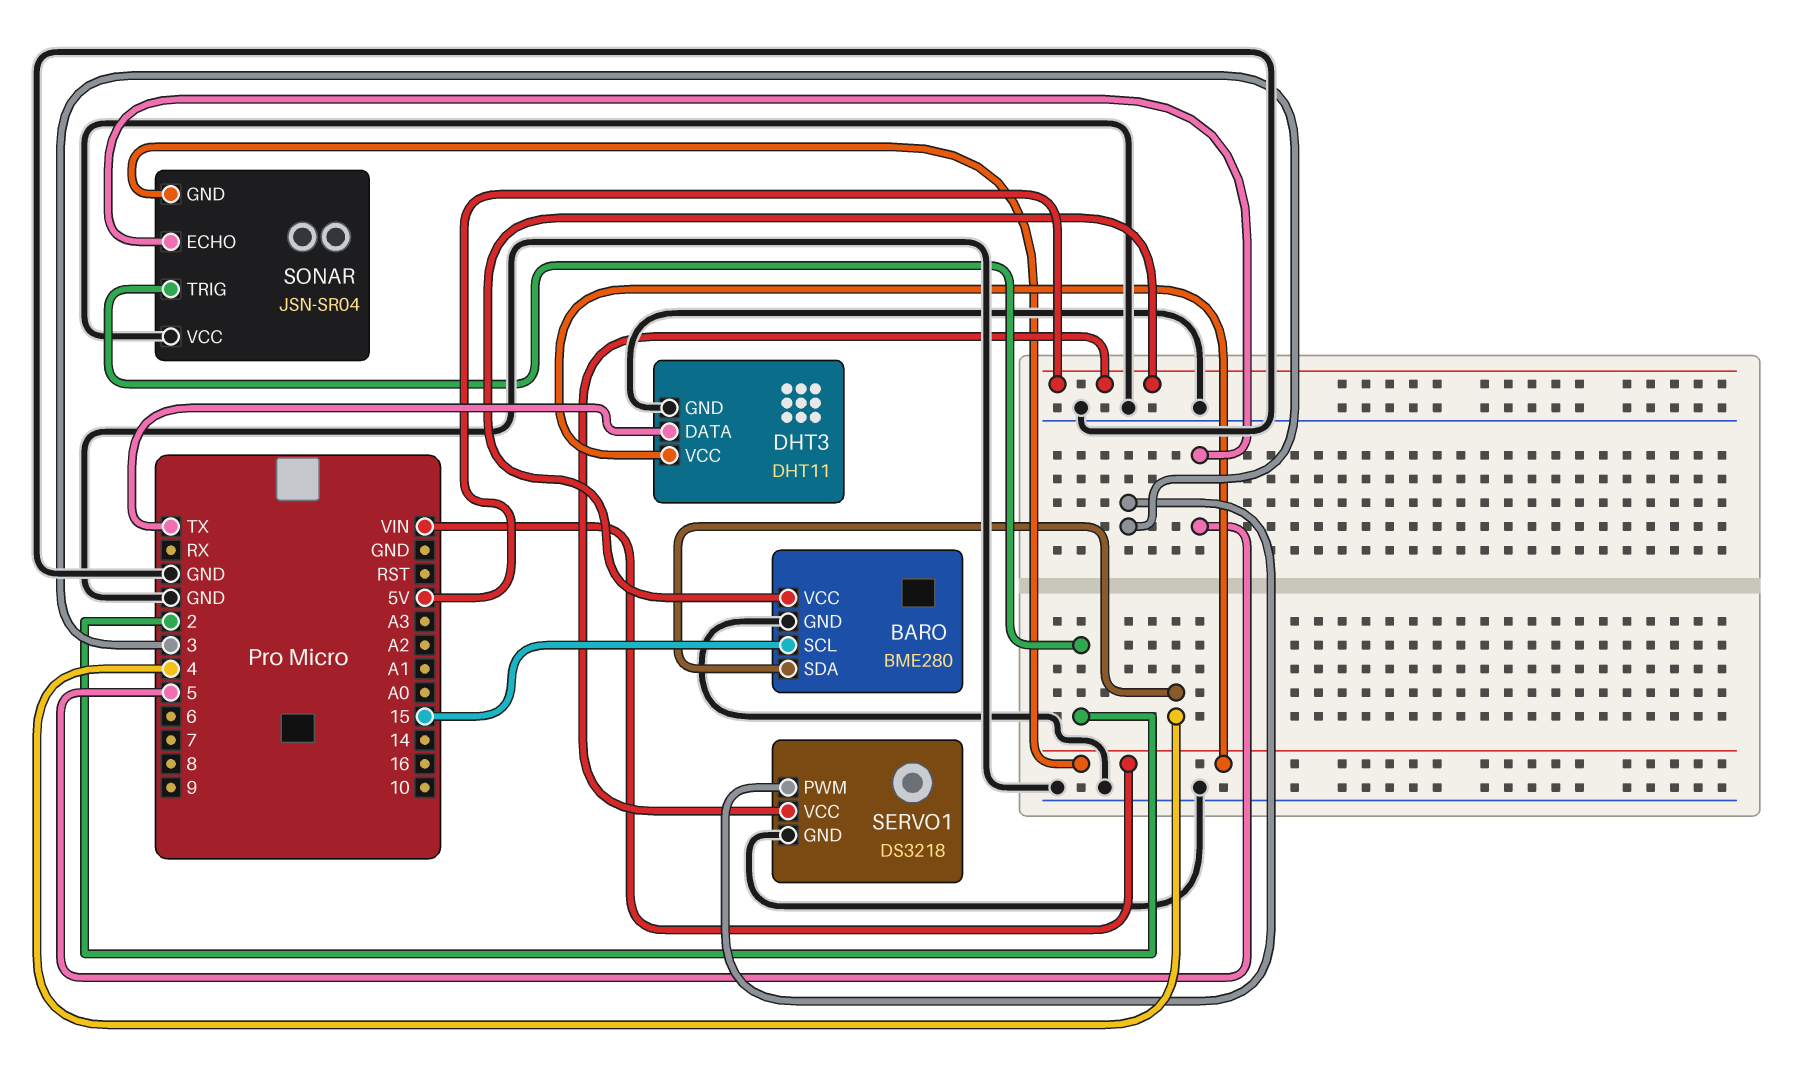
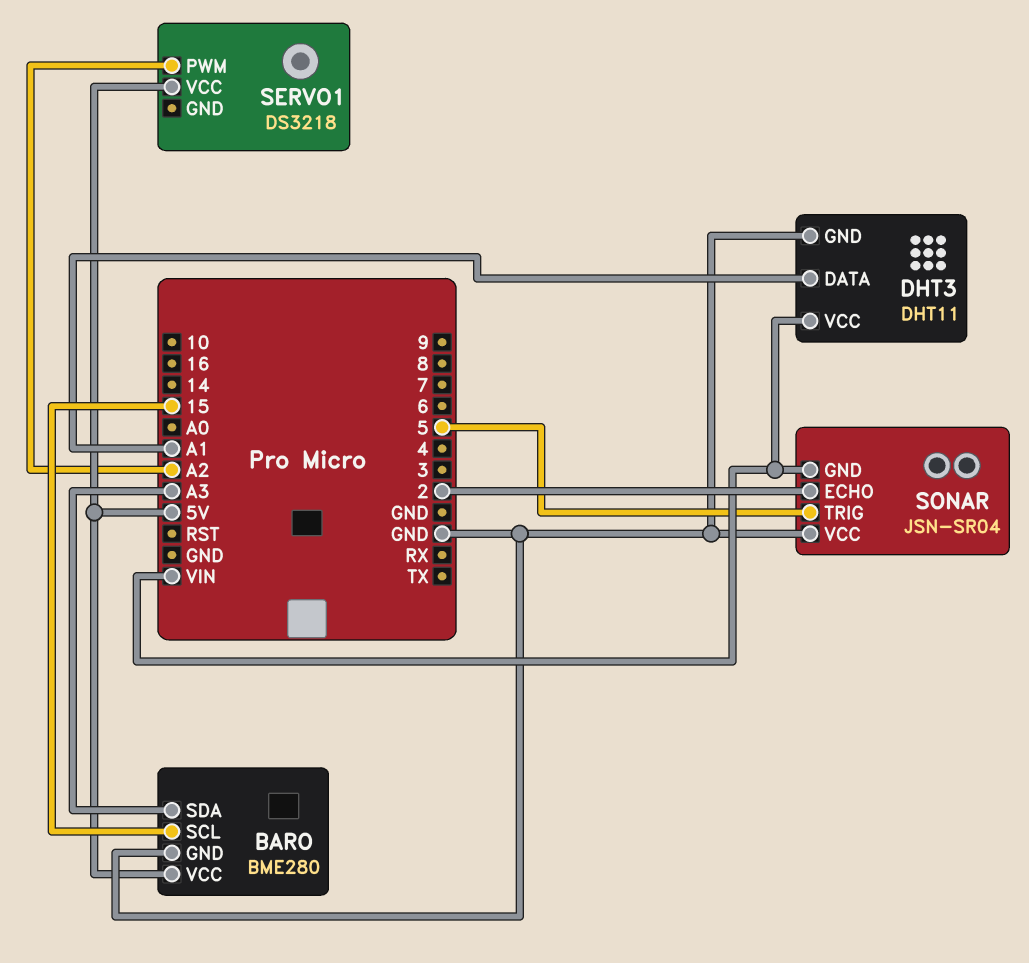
BARO pin SDA: 4 -> A3
DHT3 pin DATA: TX -> A1
SERVO1 pin GND: GND -> none
SERVO1 pin PWM: 3 -> A2
SONAR pin ECHO: 5 -> 2
SONAR pin TRIG: 2 -> 5

